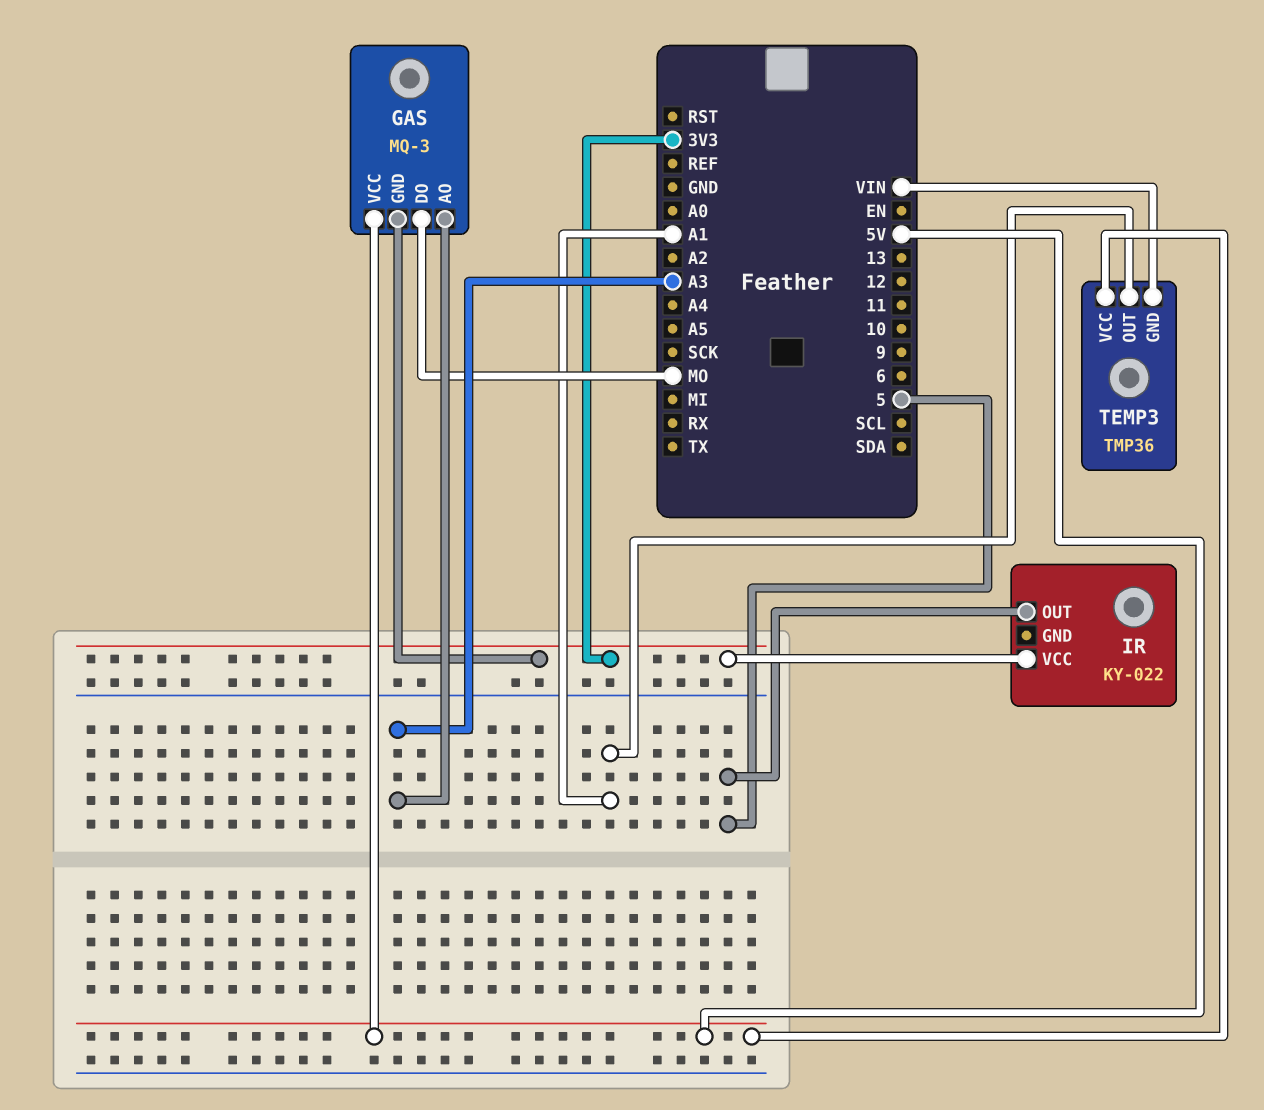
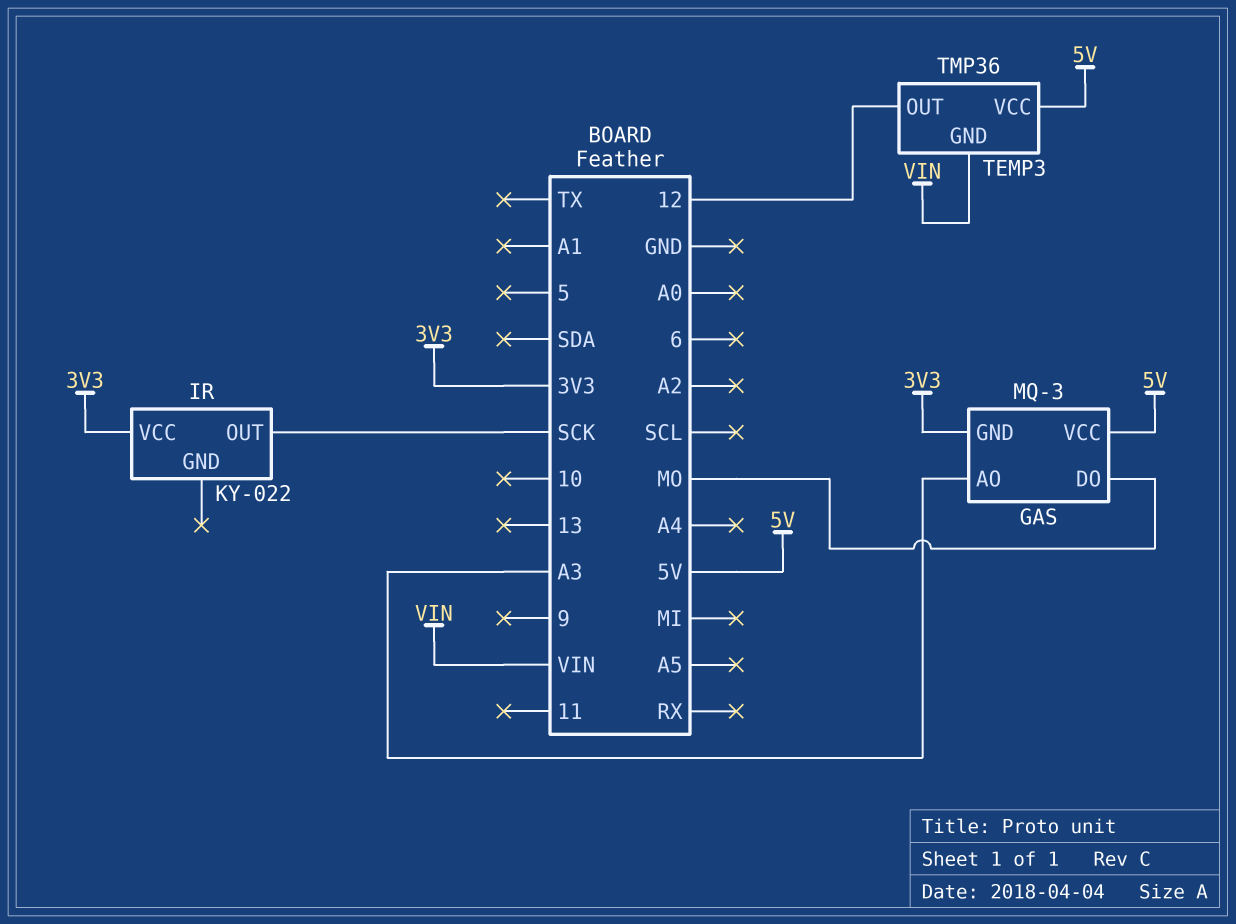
IR pin OUT: 5 -> SCK
TEMP3 pin OUT: A1 -> 12

